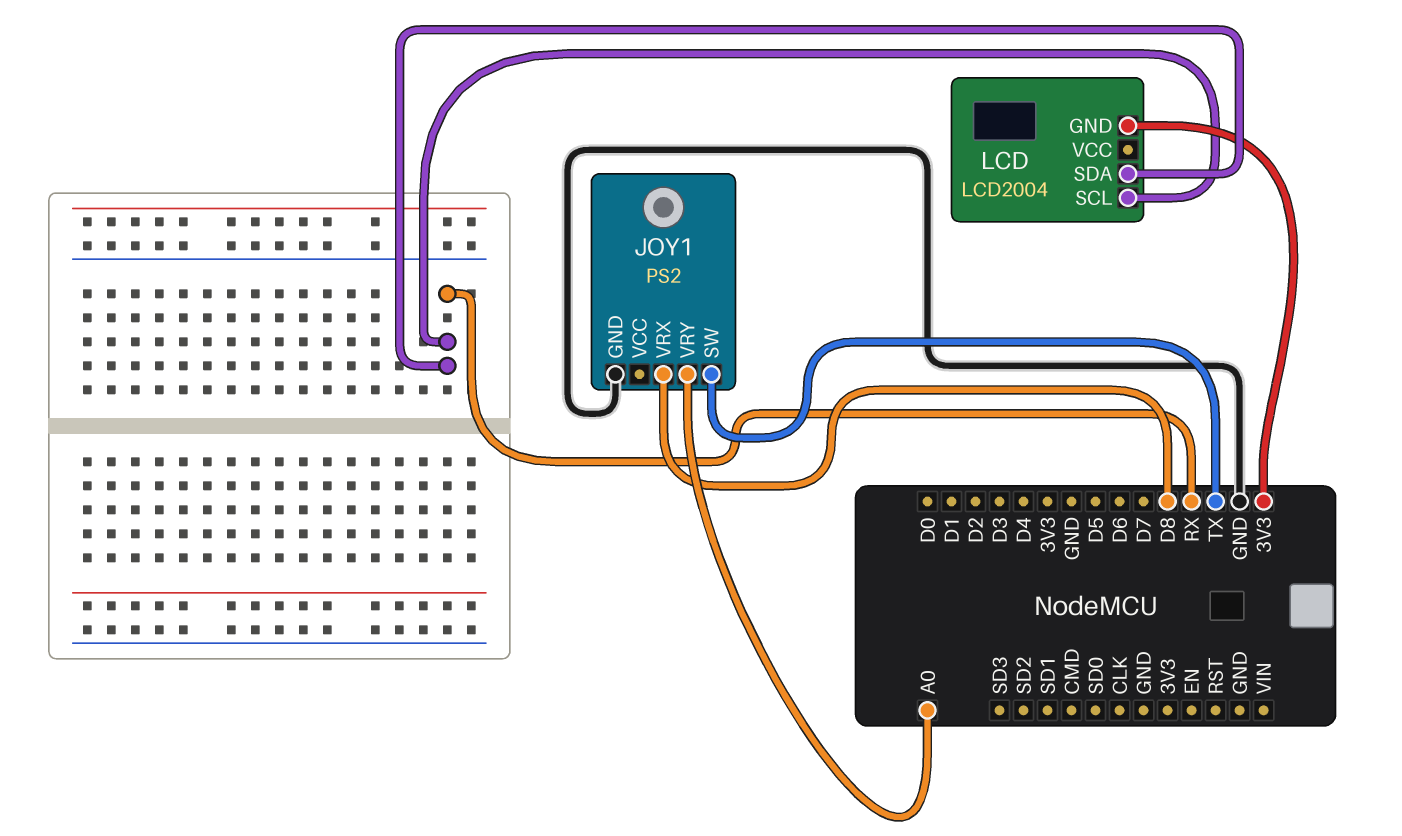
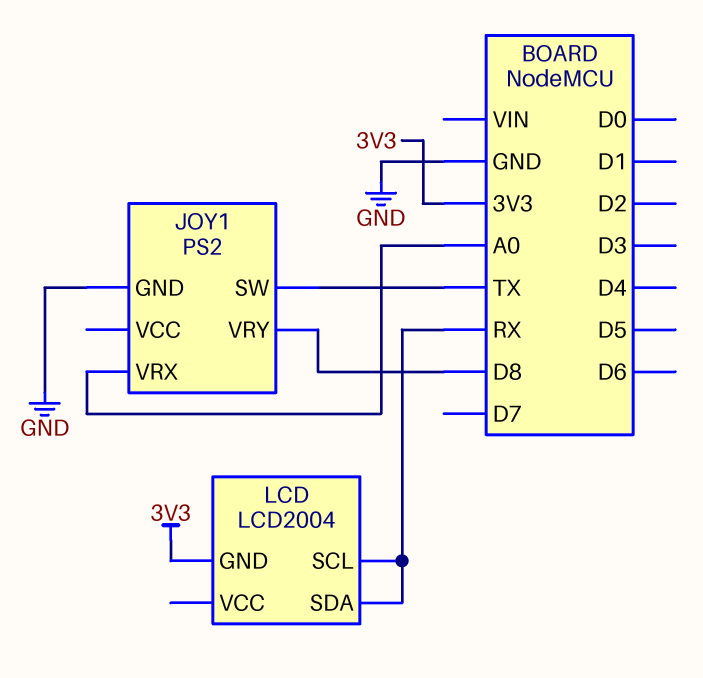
JOY1 pin VRX: D8 -> A0
JOY1 pin VRY: A0 -> D8

